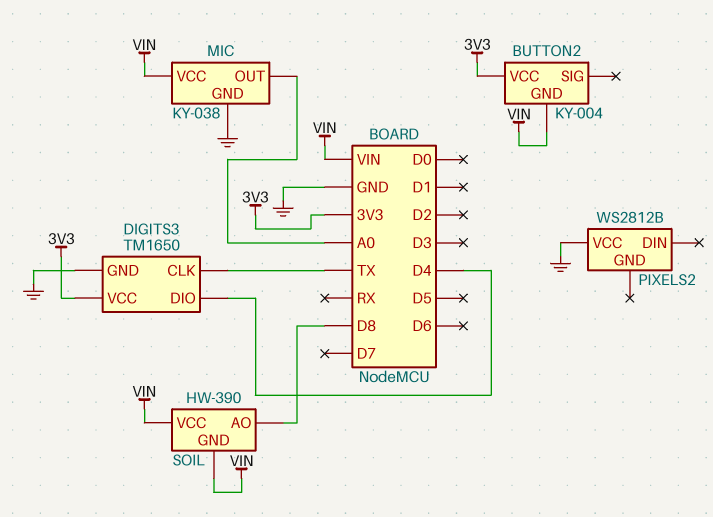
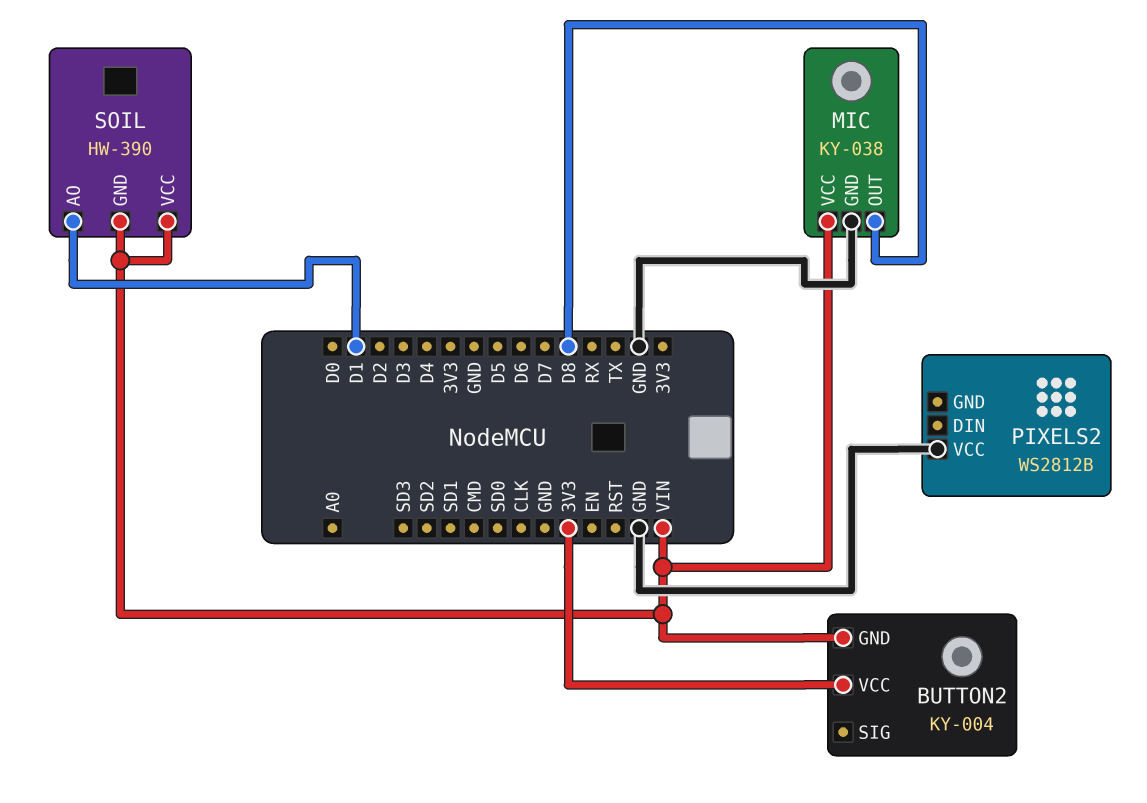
DIGITS3: TM1650 -> none
DIGITS3 pin CLK: TX -> none
DIGITS3 pin DIO: D4 -> none
DIGITS3 pin GND: GND -> none
DIGITS3 pin VCC: 3V3 -> none
MIC pin OUT: A0 -> D8
SOIL pin AO: D8 -> D1

